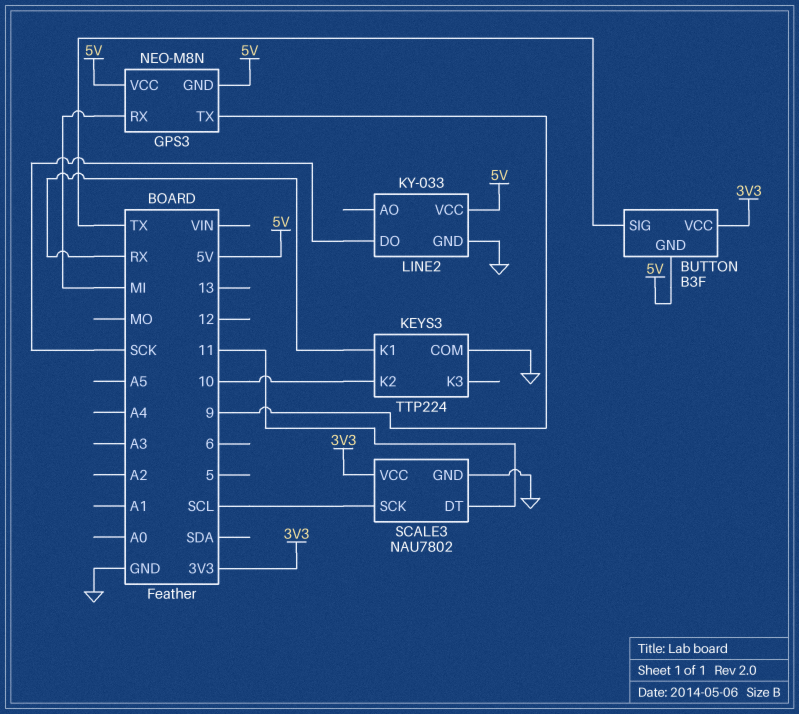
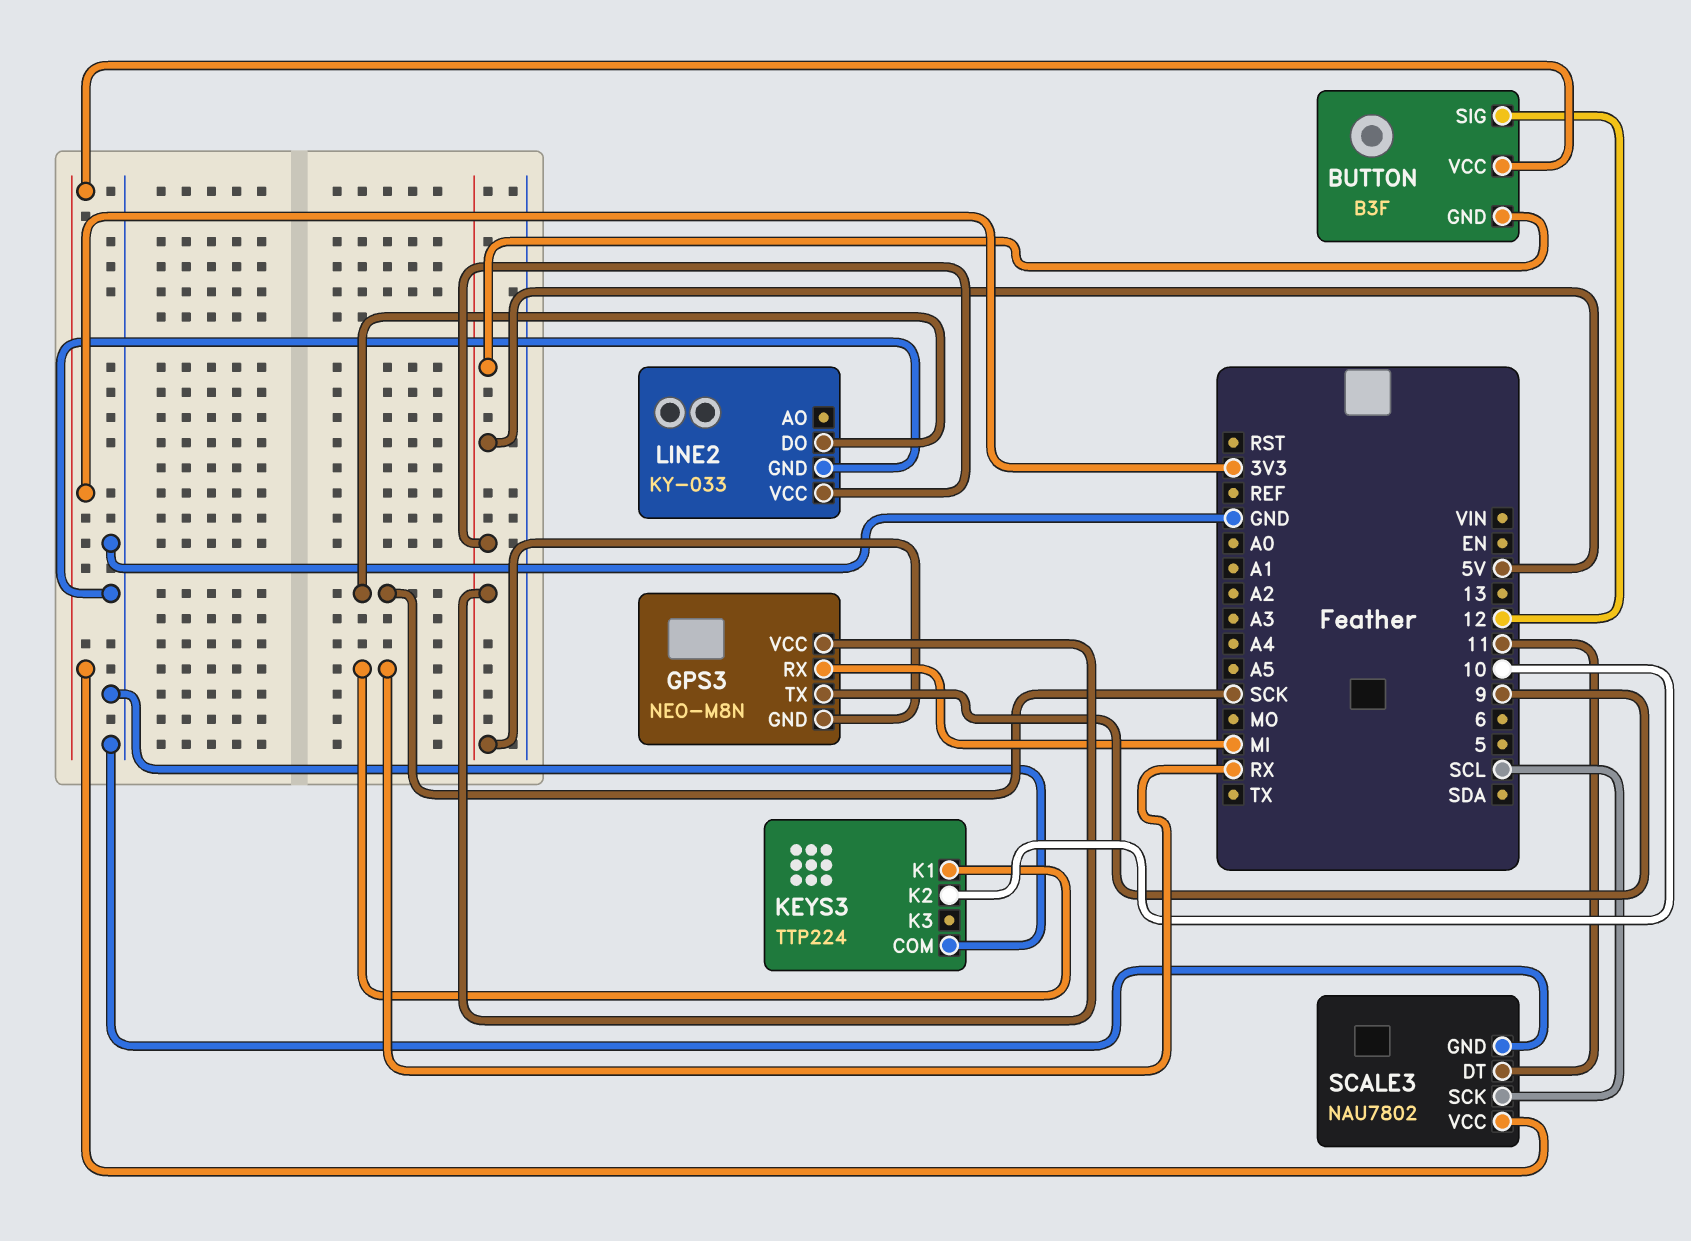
BUTTON pin SIG: TX -> 12

